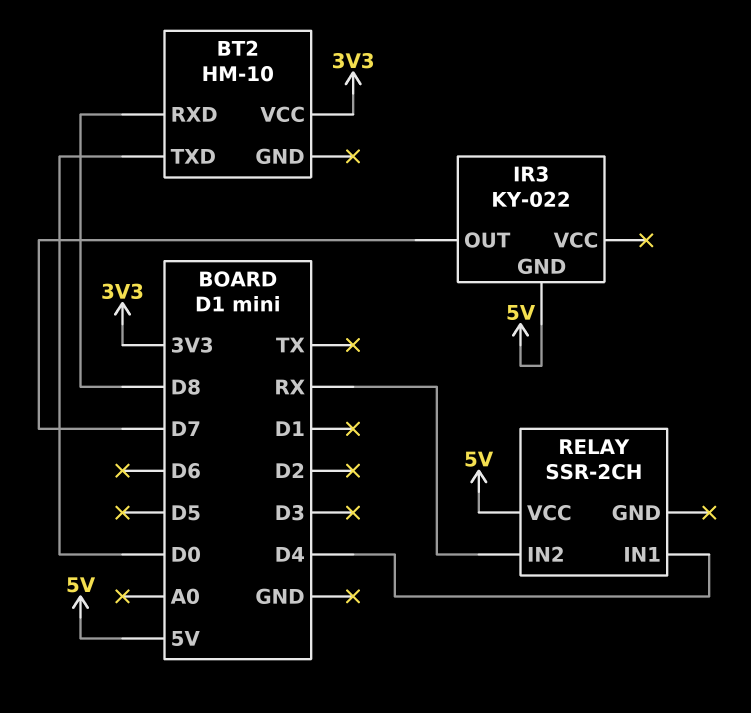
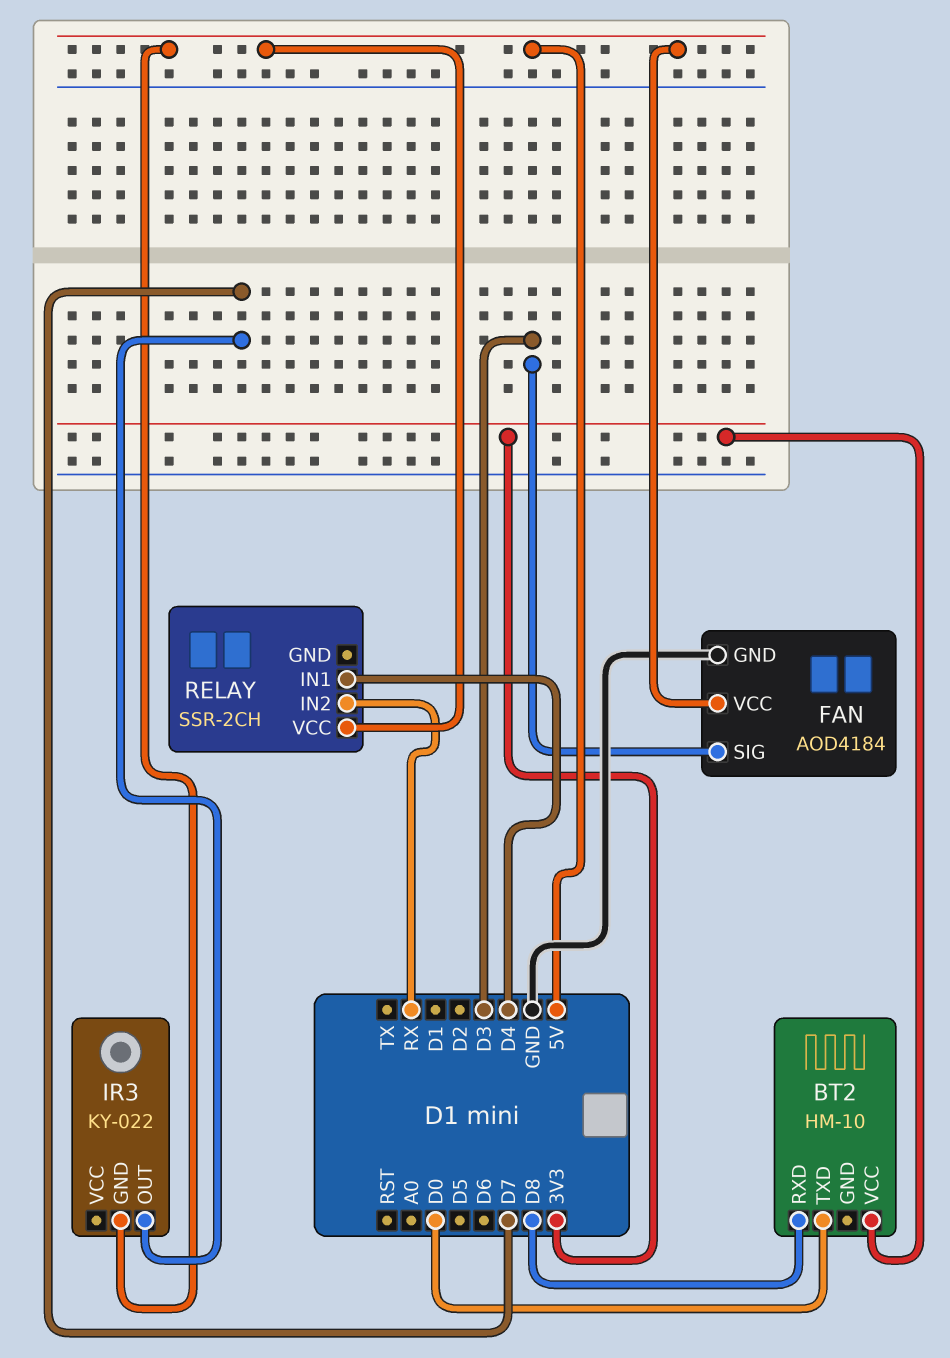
FAN: none -> AOD4184
FAN pin GND: none -> GND
FAN pin SIG: none -> D3
FAN pin VCC: none -> 5V

